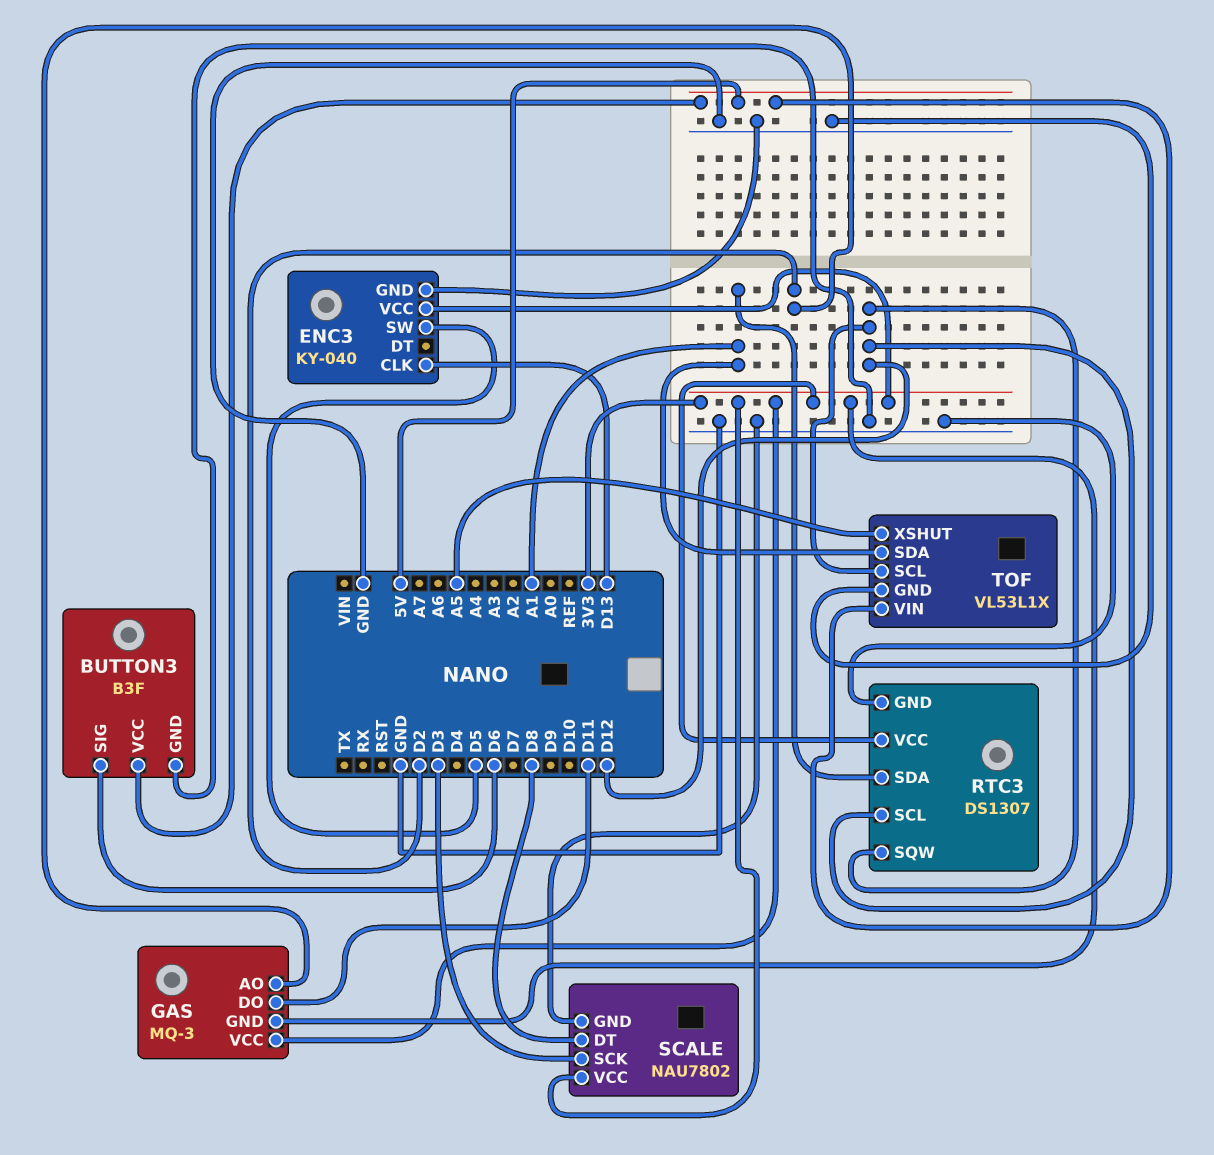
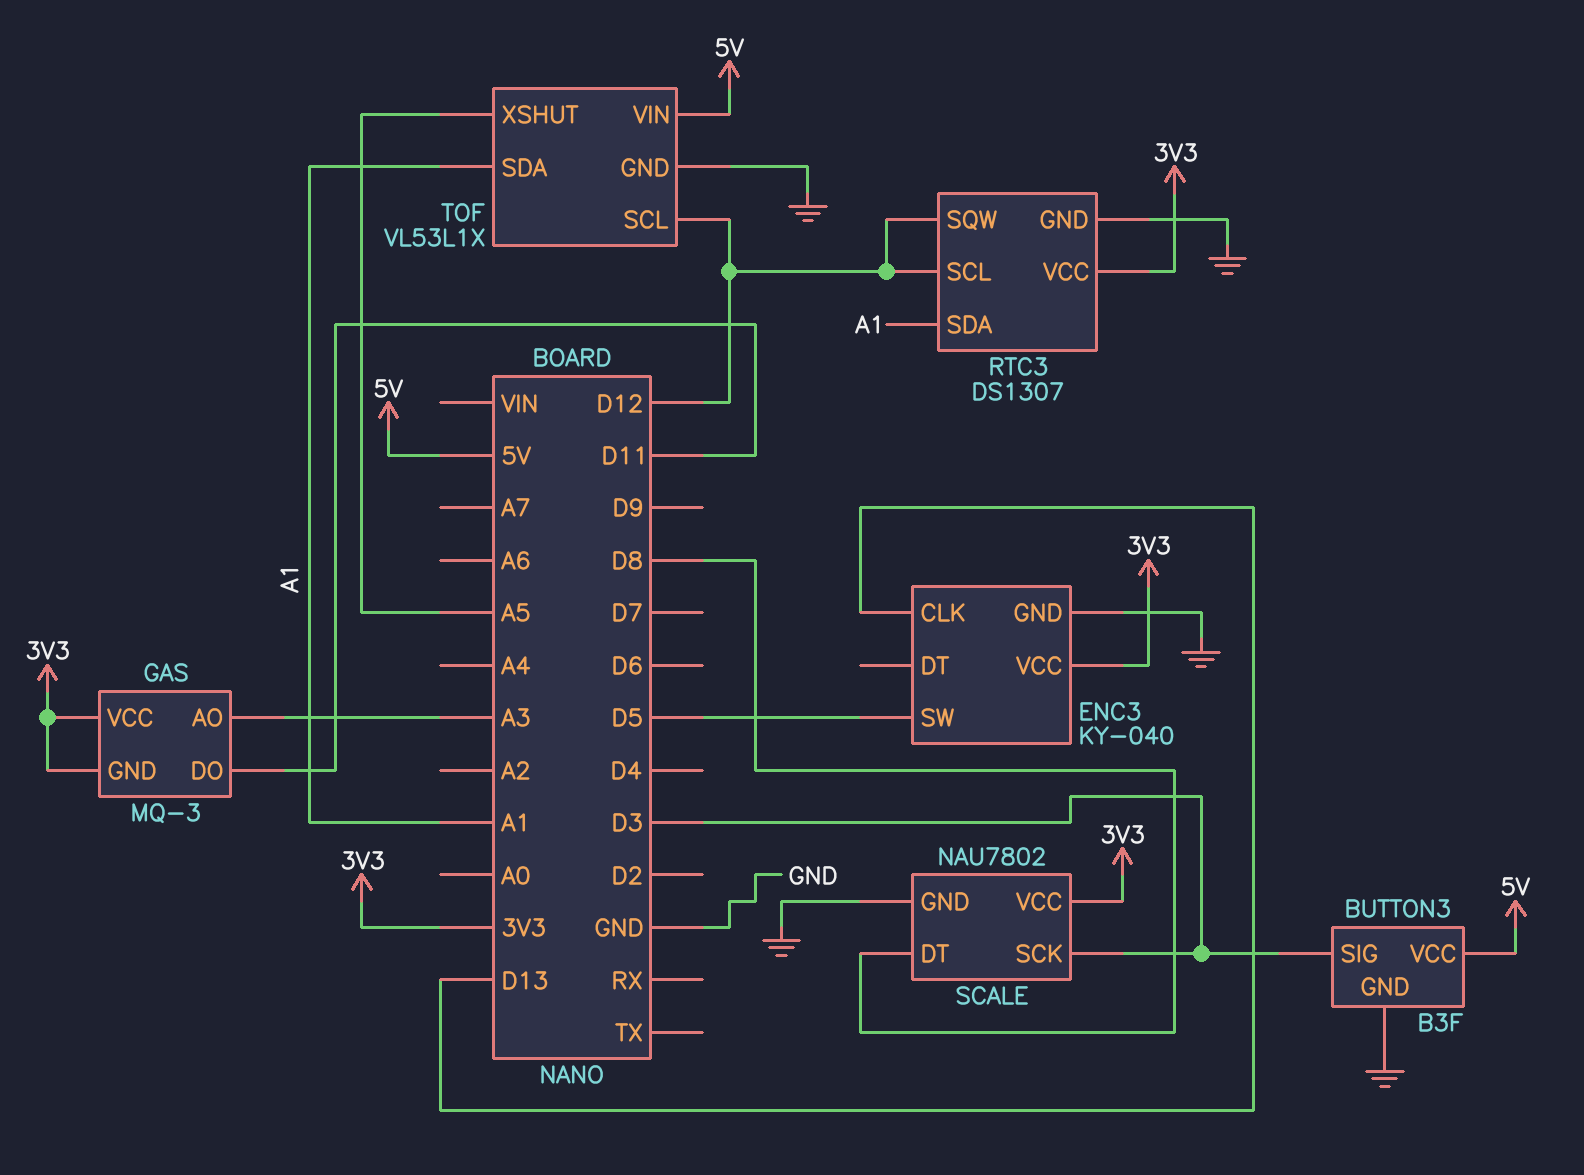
BUTTON3 pin SIG: D6 -> D3
GAS pin AO: D2 -> A3

